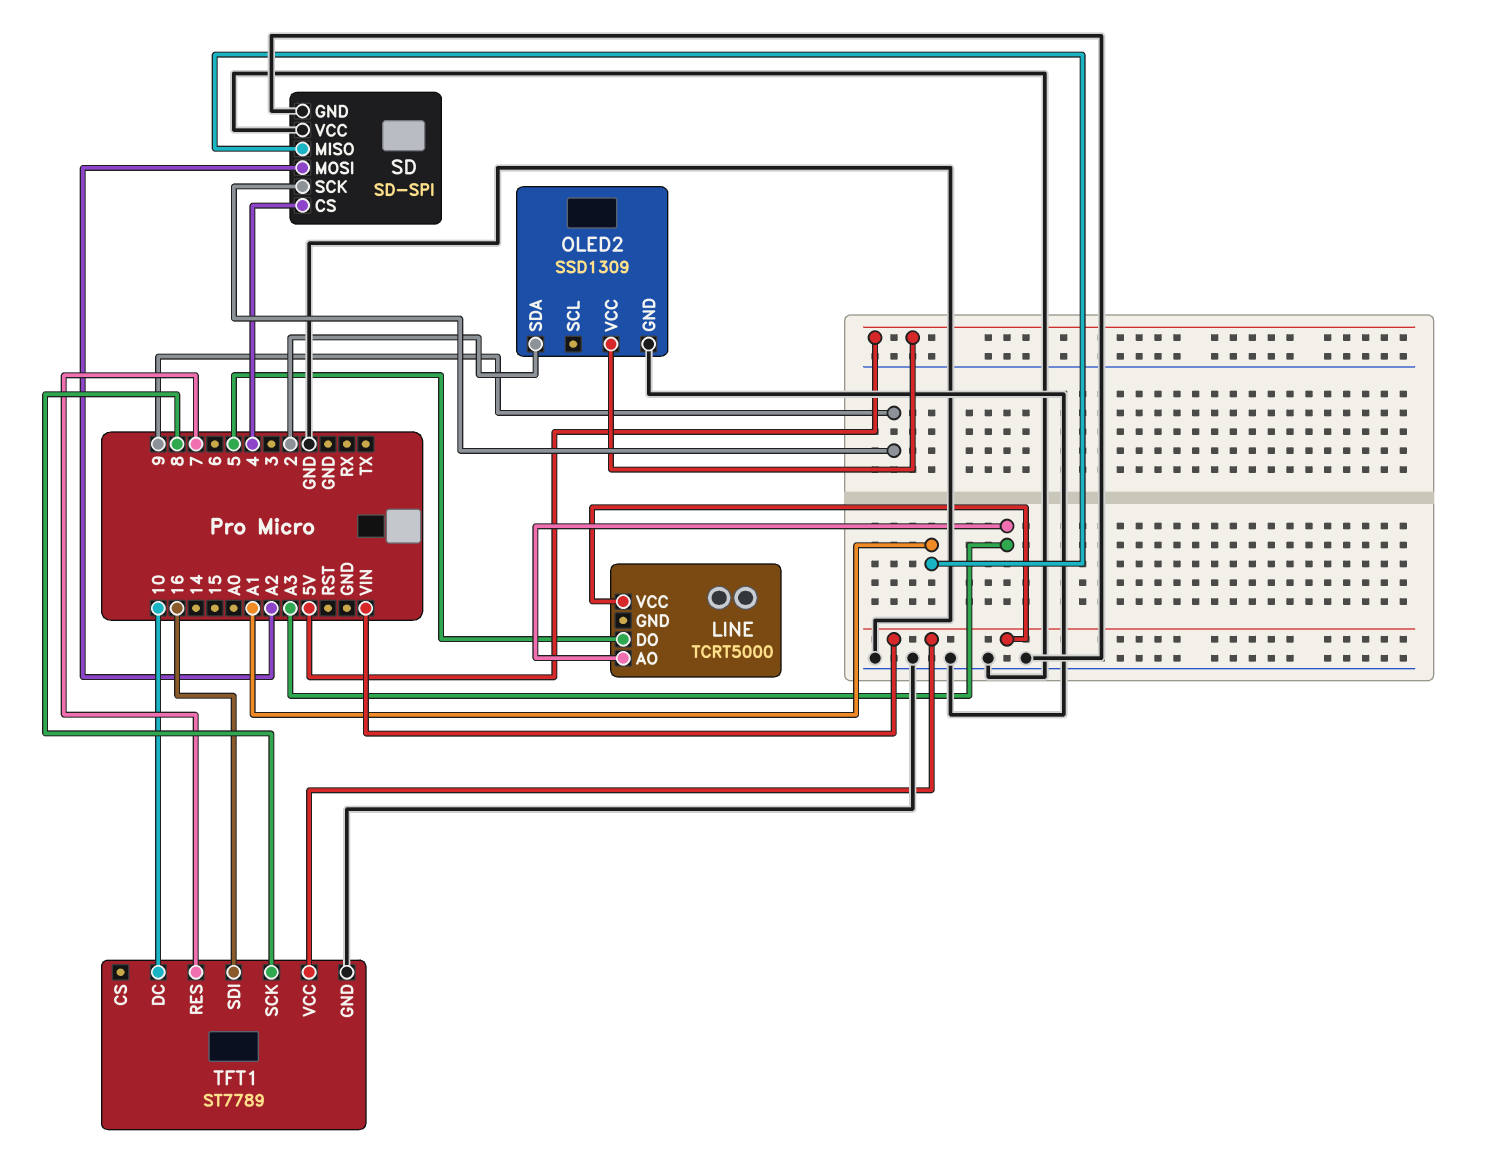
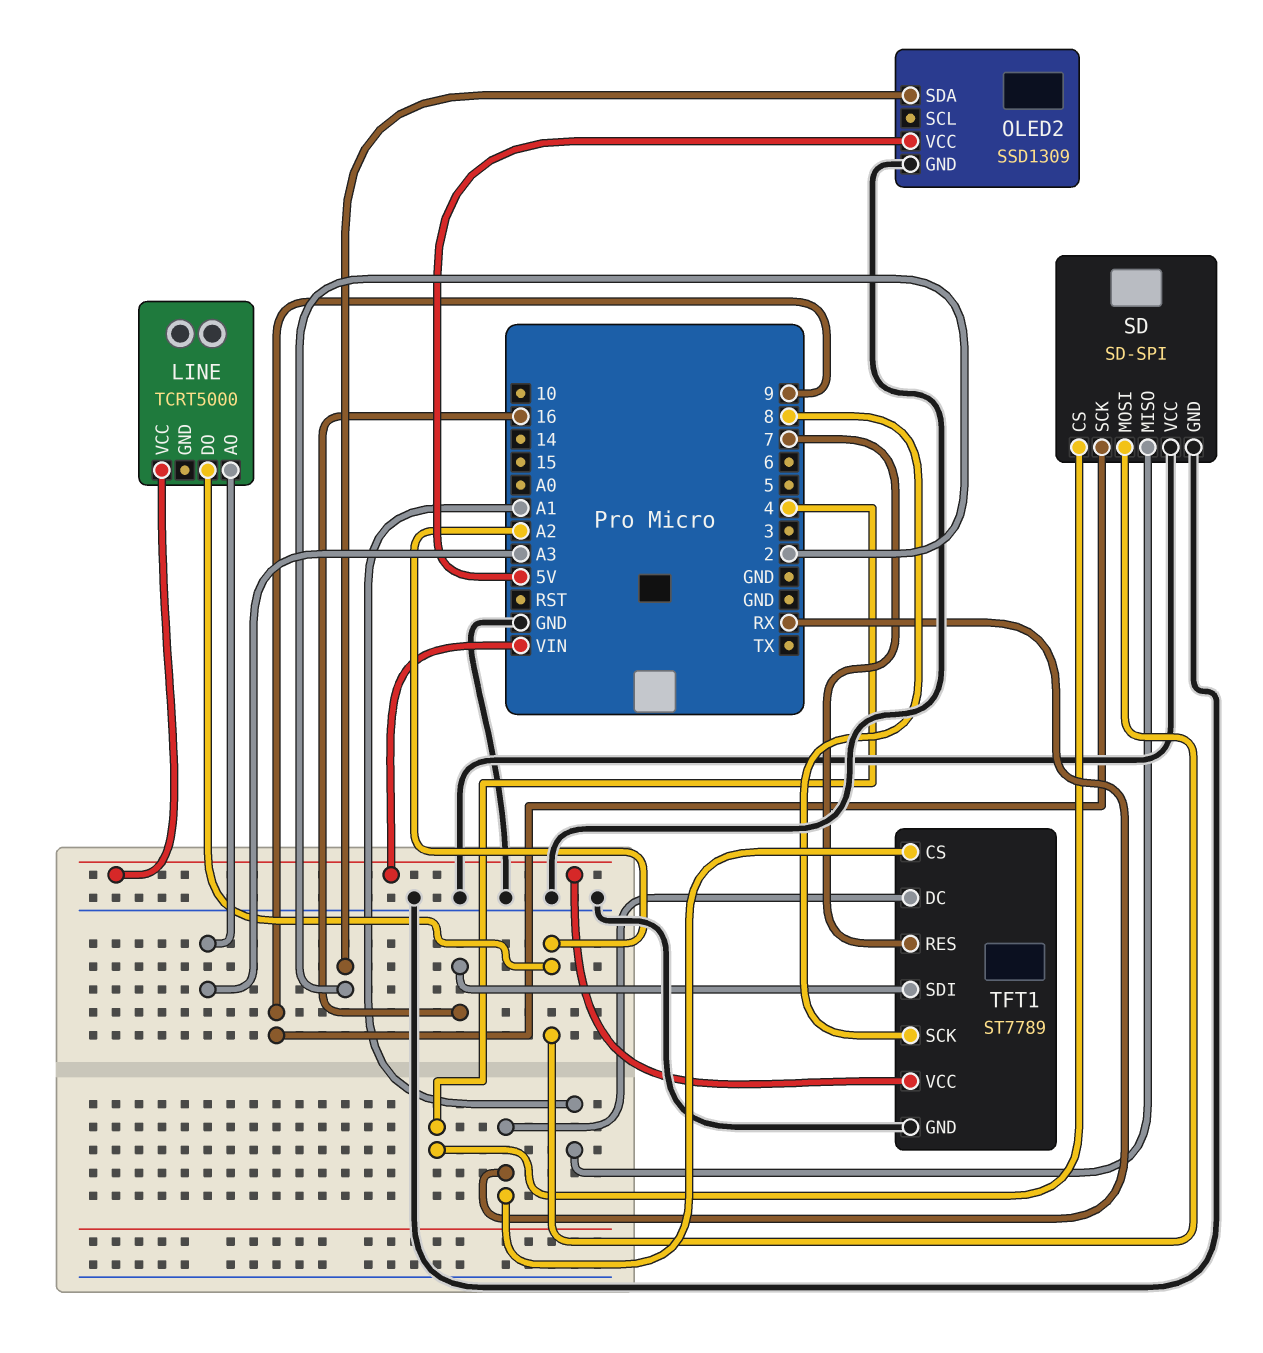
LINE pin DO: 5 -> A2
TFT1 pin CS: none -> RX
TFT1 pin DC: 10 -> RX

